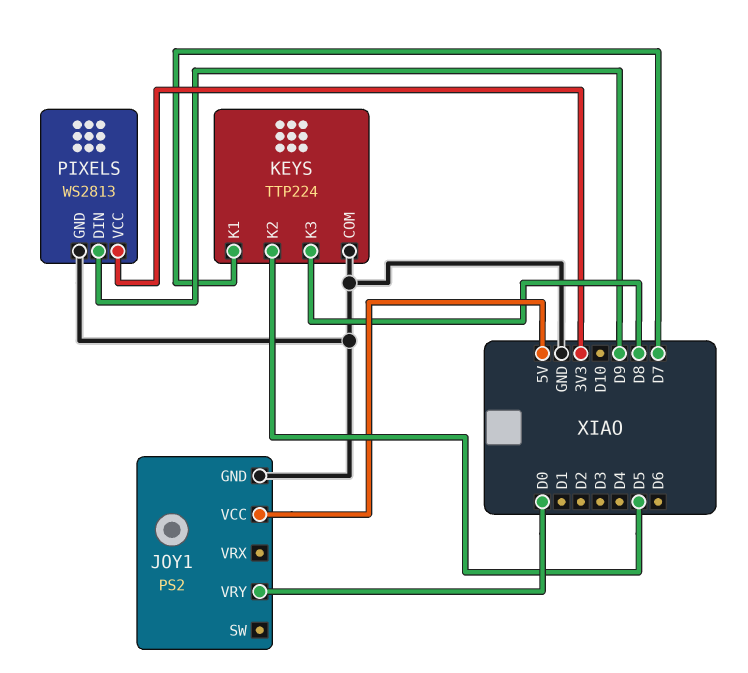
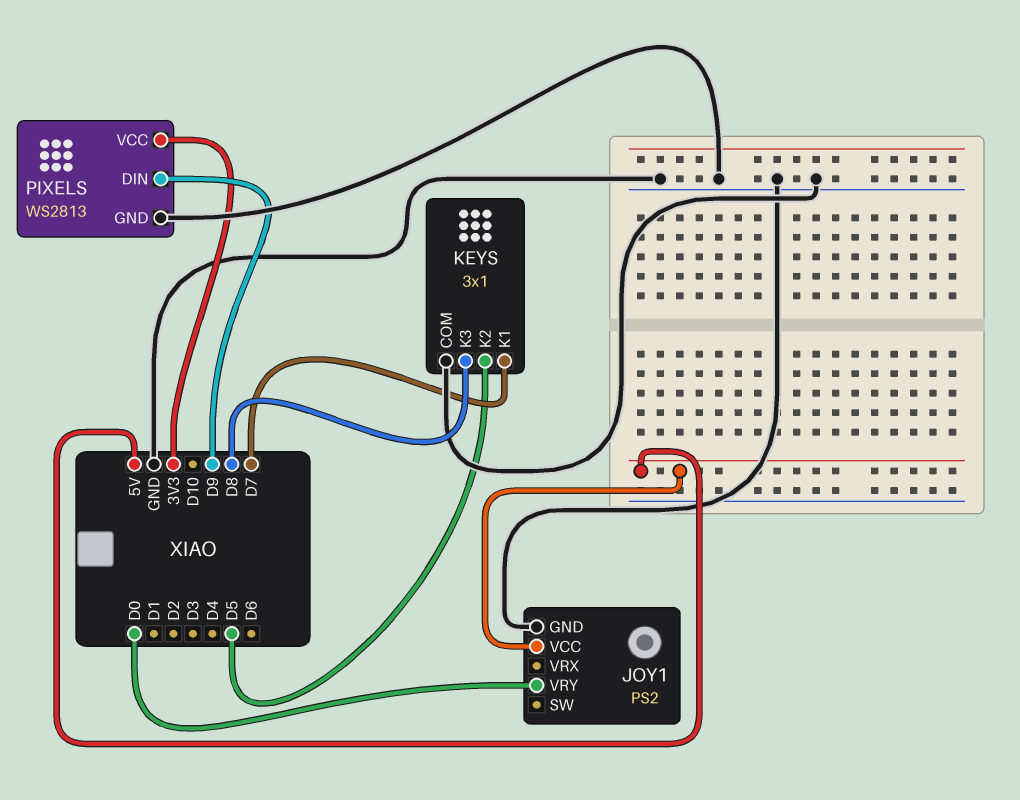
KEYS: TTP224 -> 3x1

